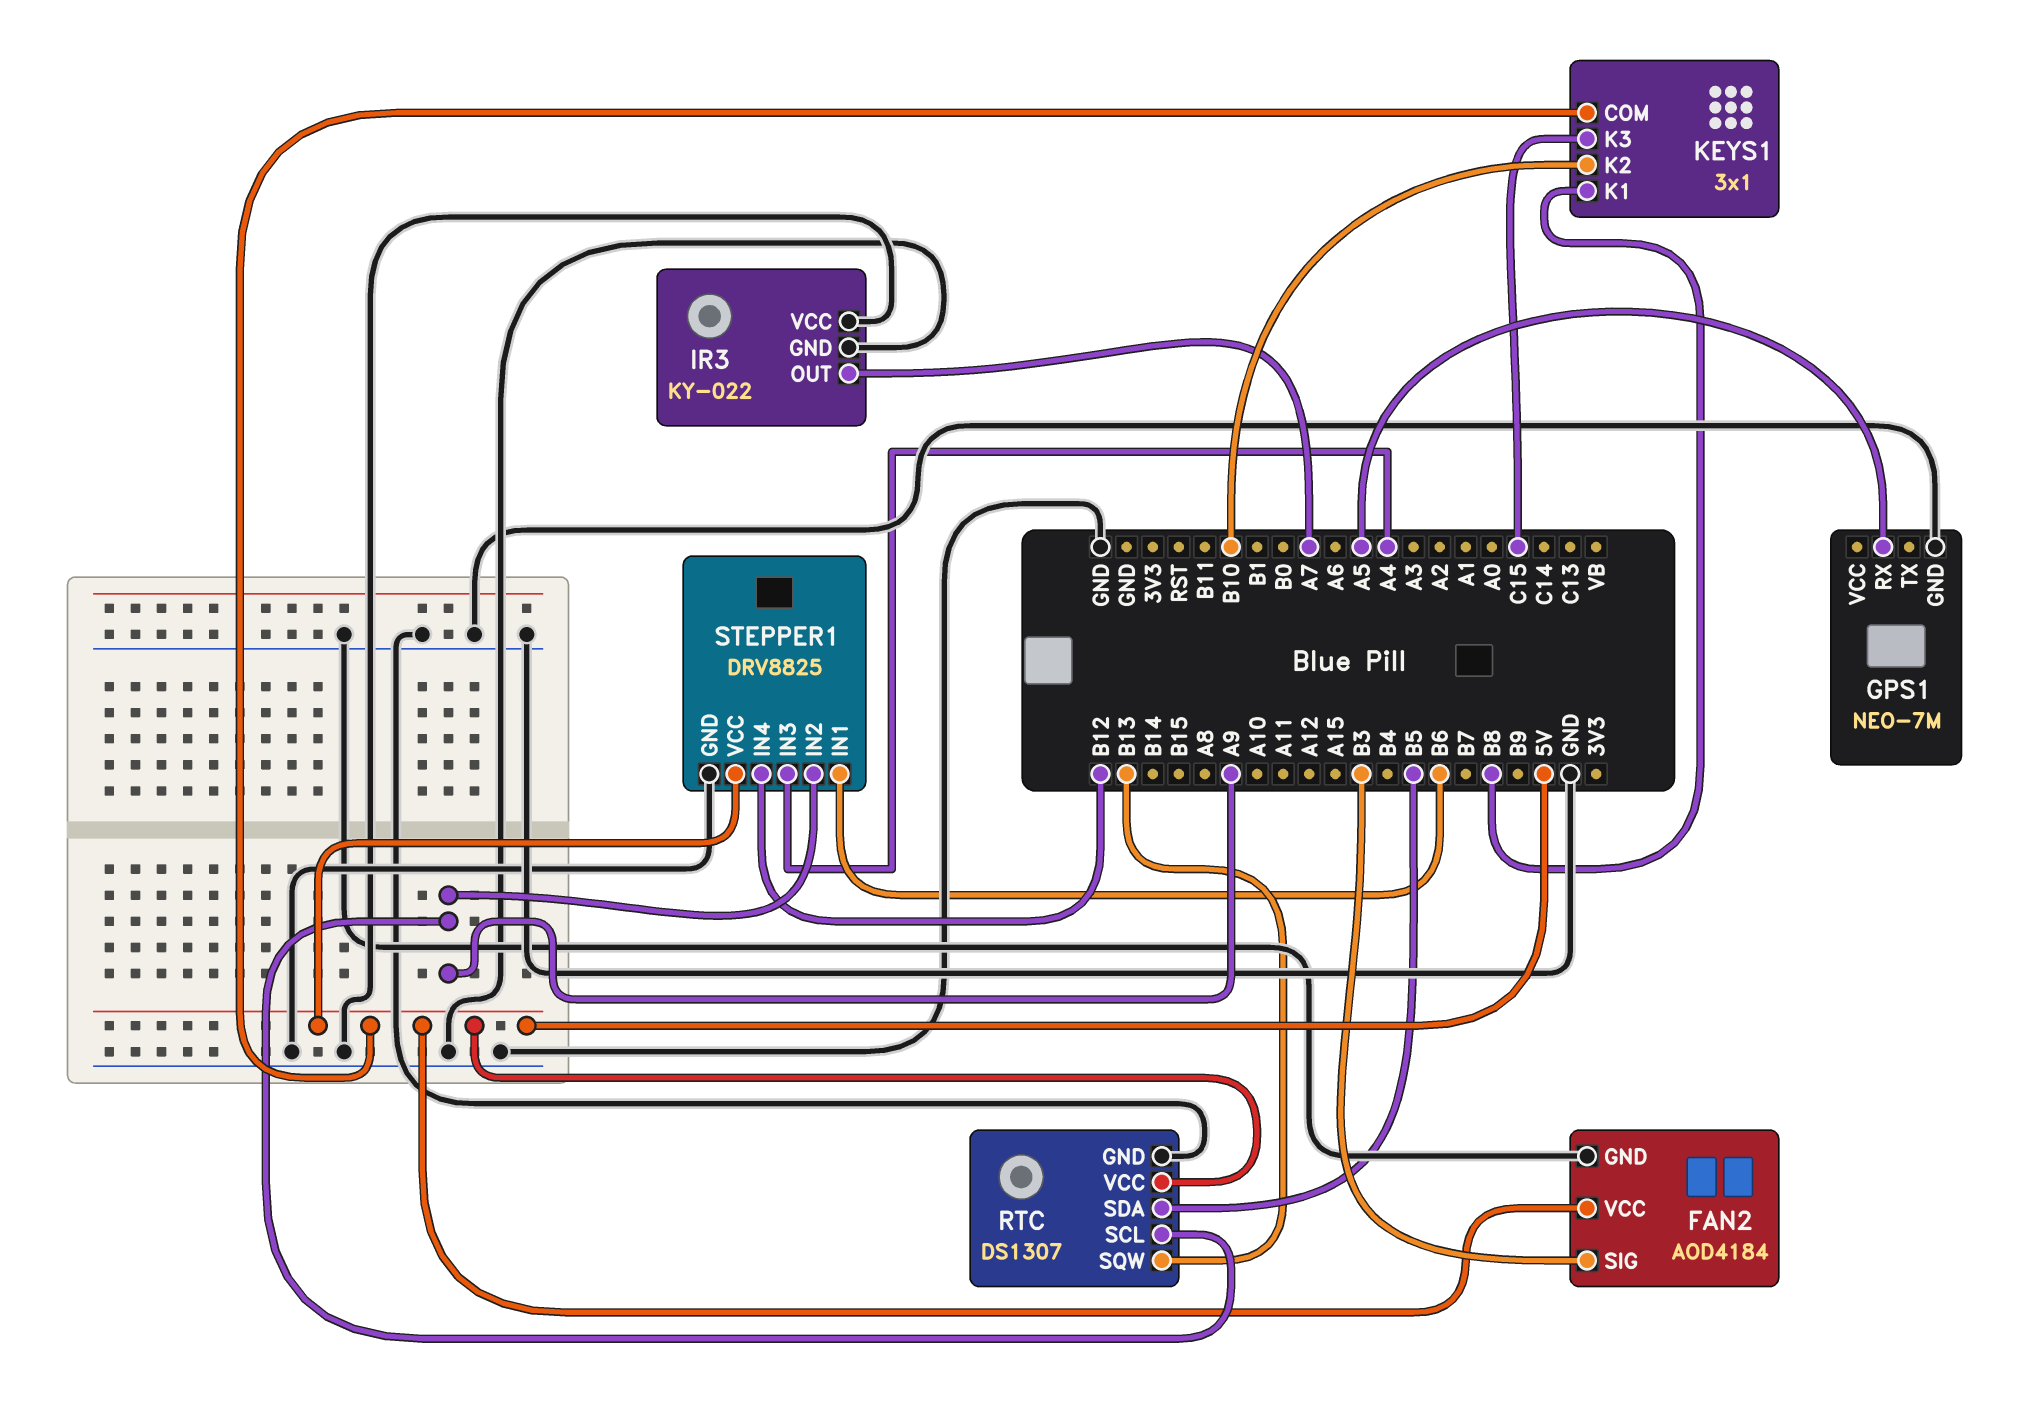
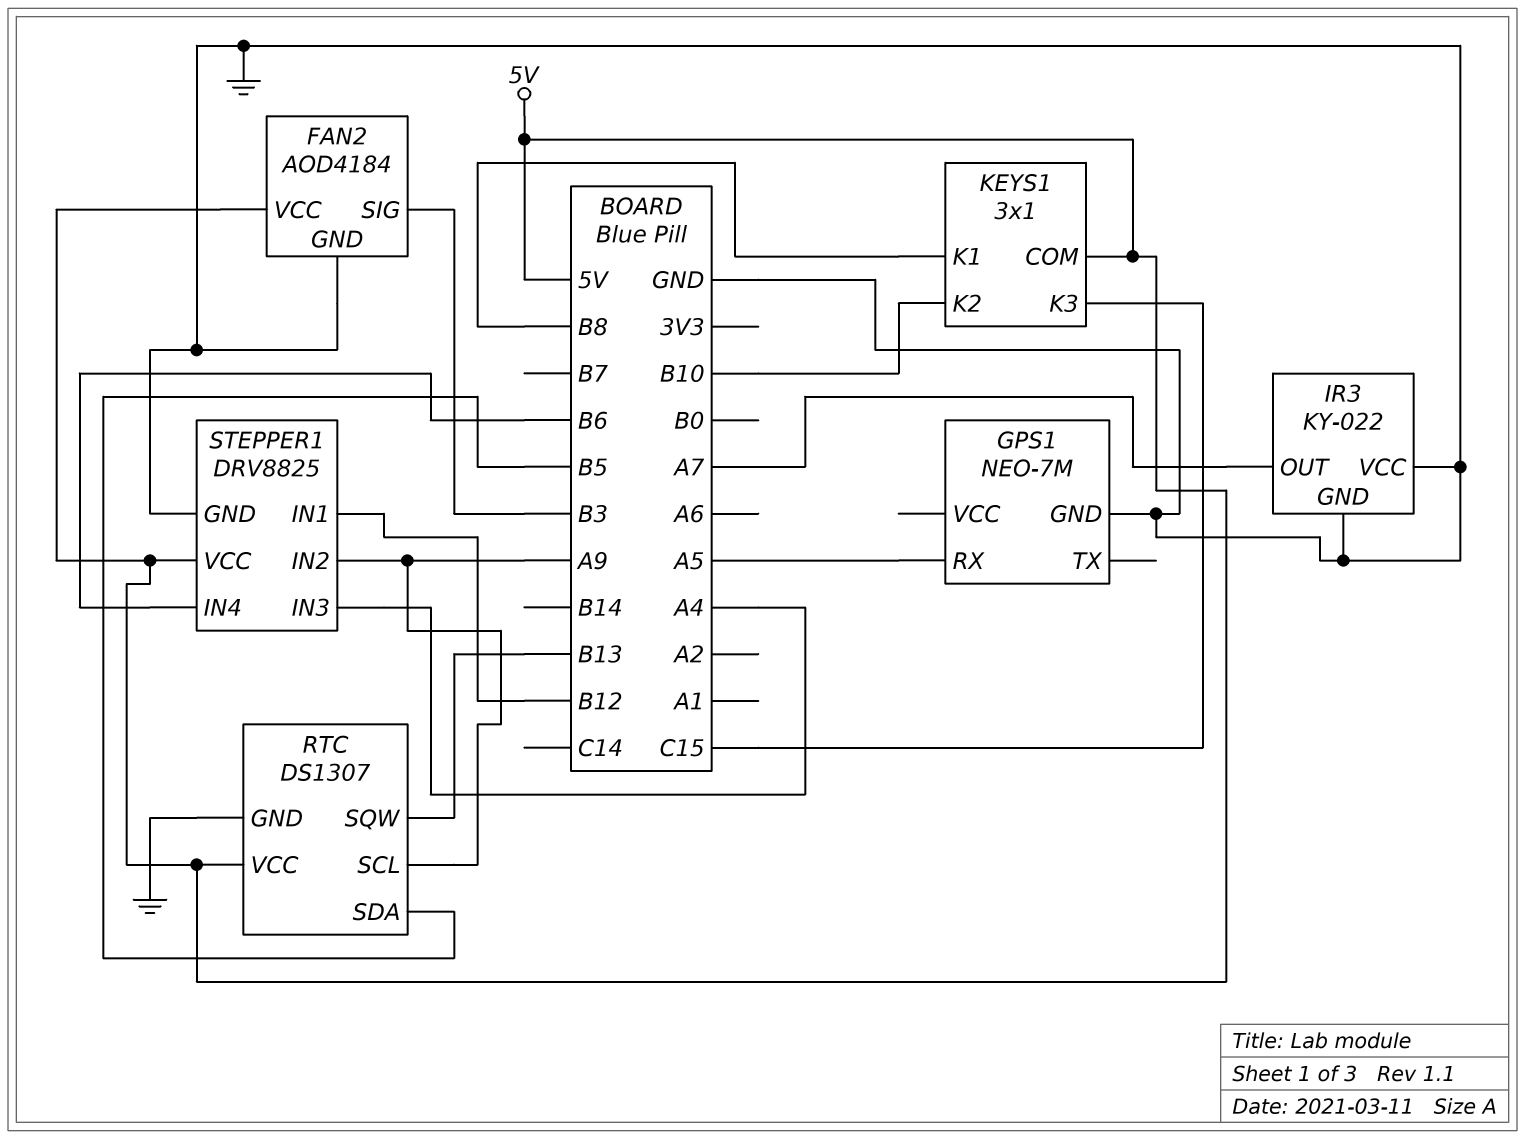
STEPPER1 pin IN1: B6 -> B12
STEPPER1 pin IN4: B12 -> B6

